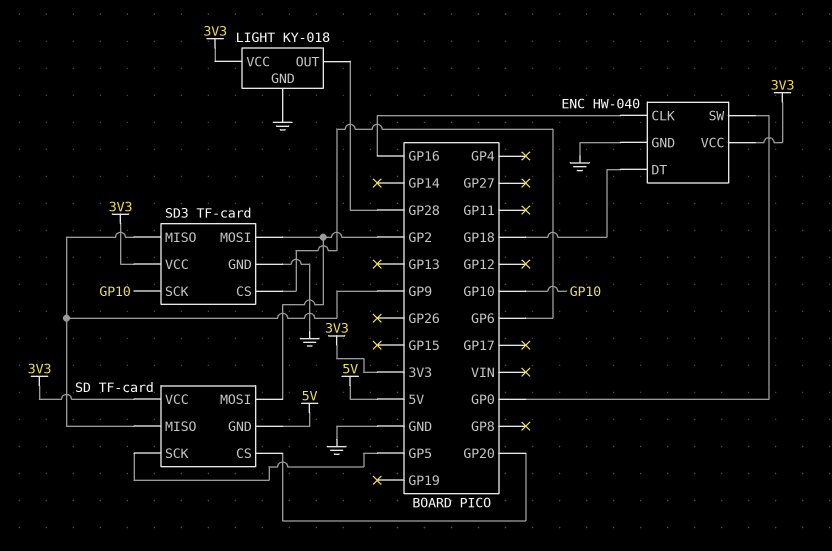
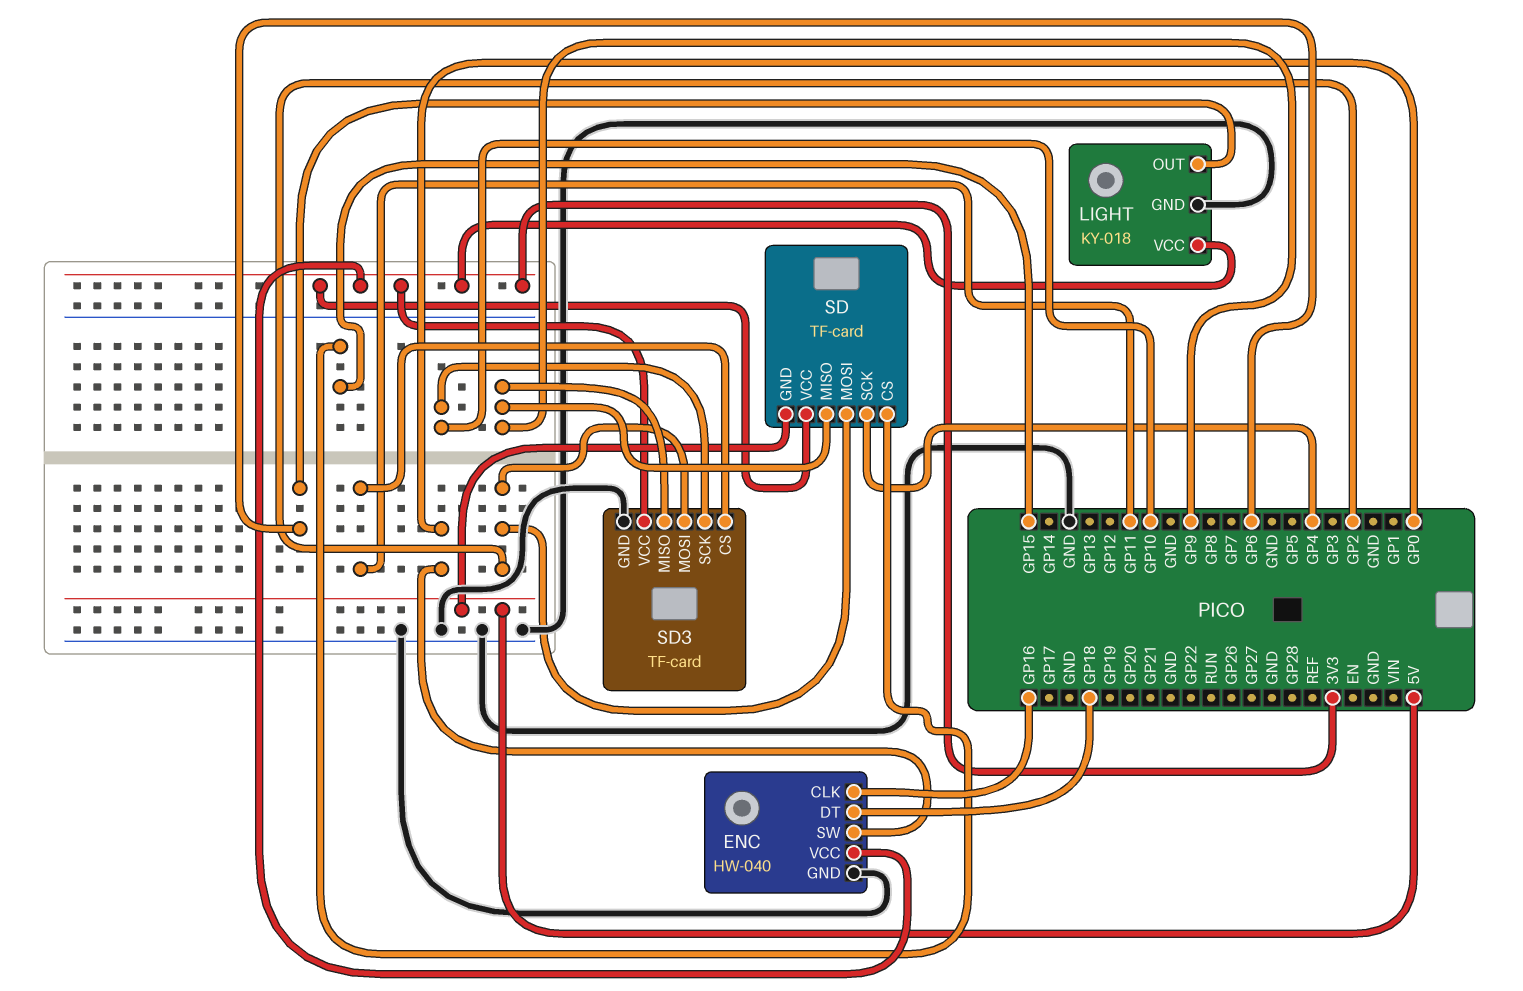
LIGHT pin OUT: GP28 -> GP6
SD pin CS: GP20 -> GP15
SD pin SCK: GP5 -> GP4
SD3 pin CS: GP6 -> GP11

